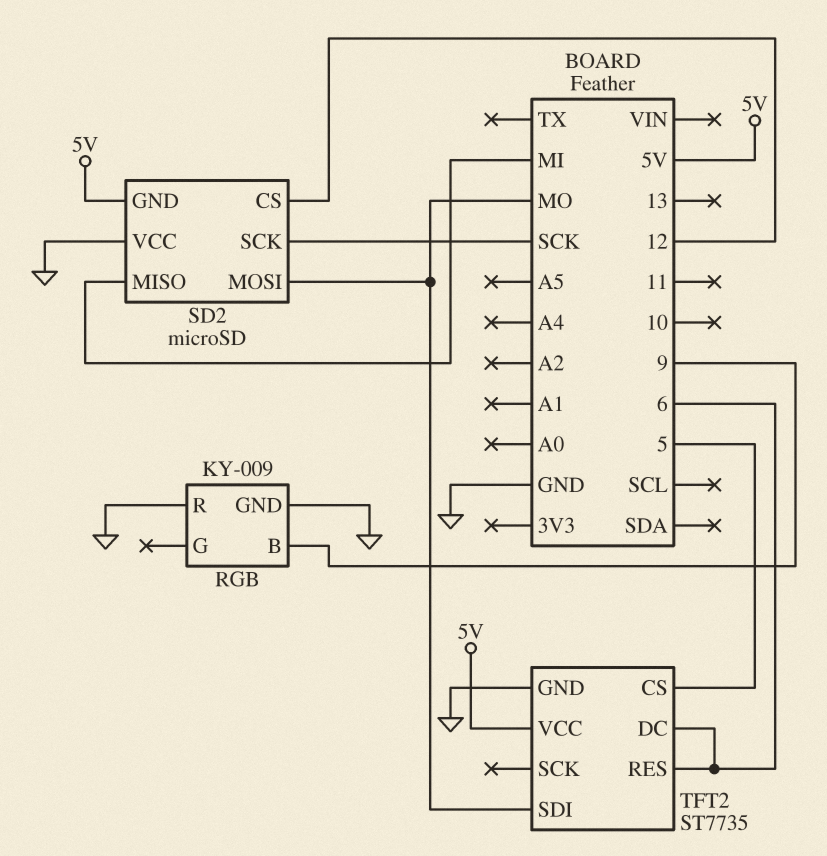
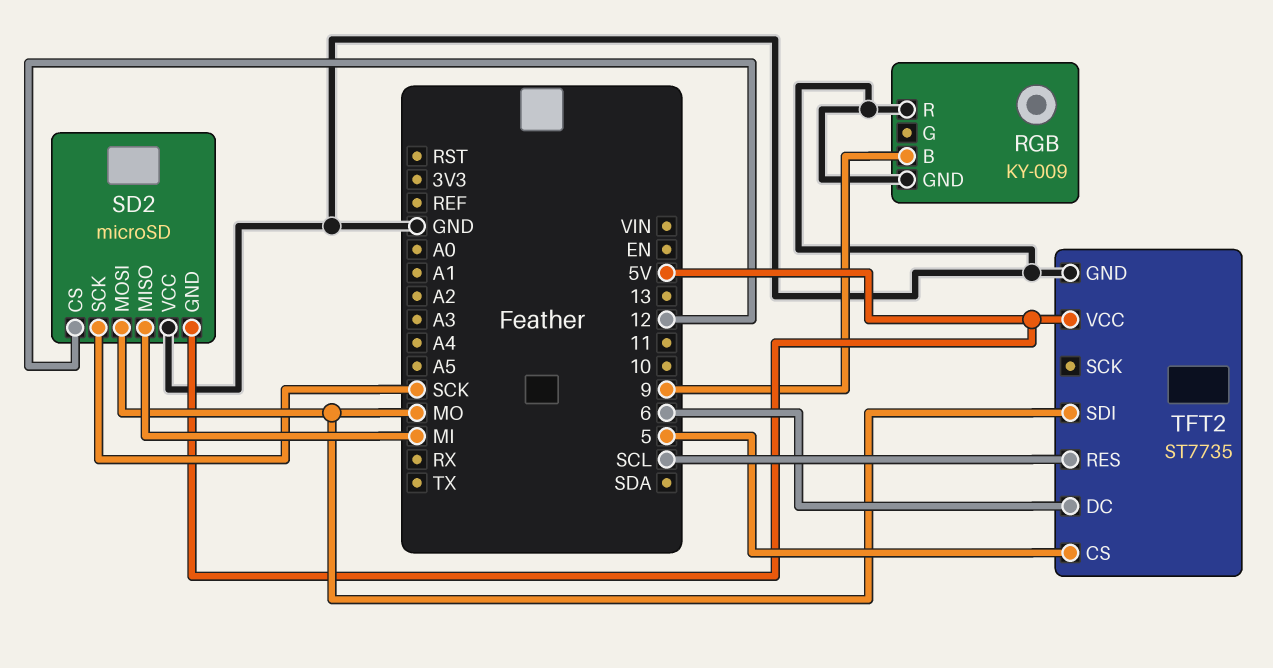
TFT2 pin RES: 6 -> SCL

